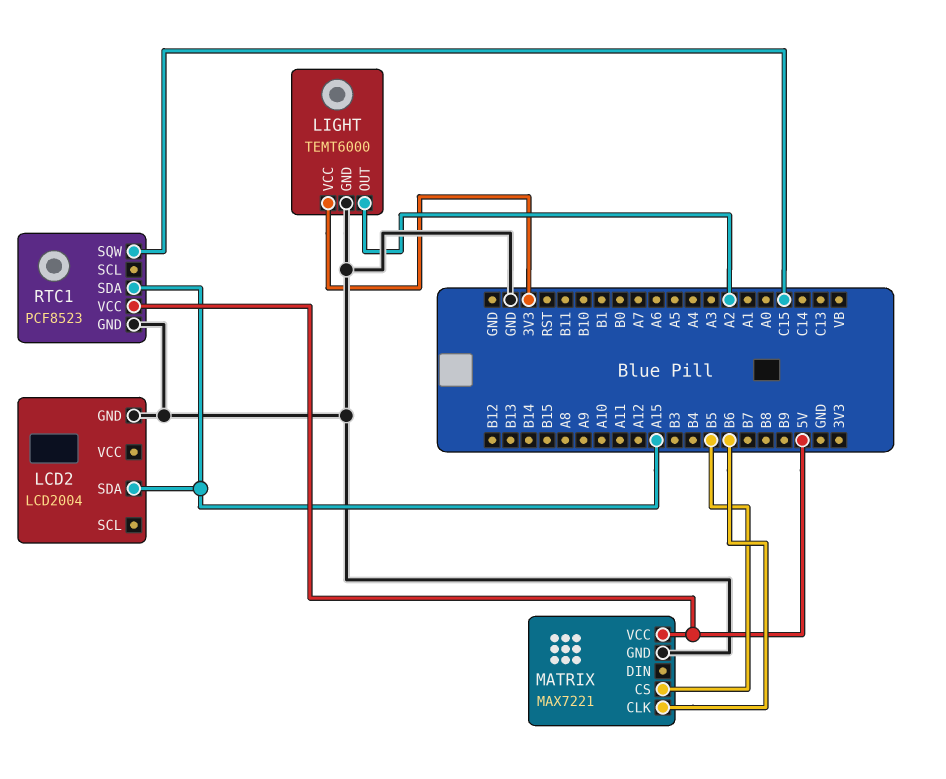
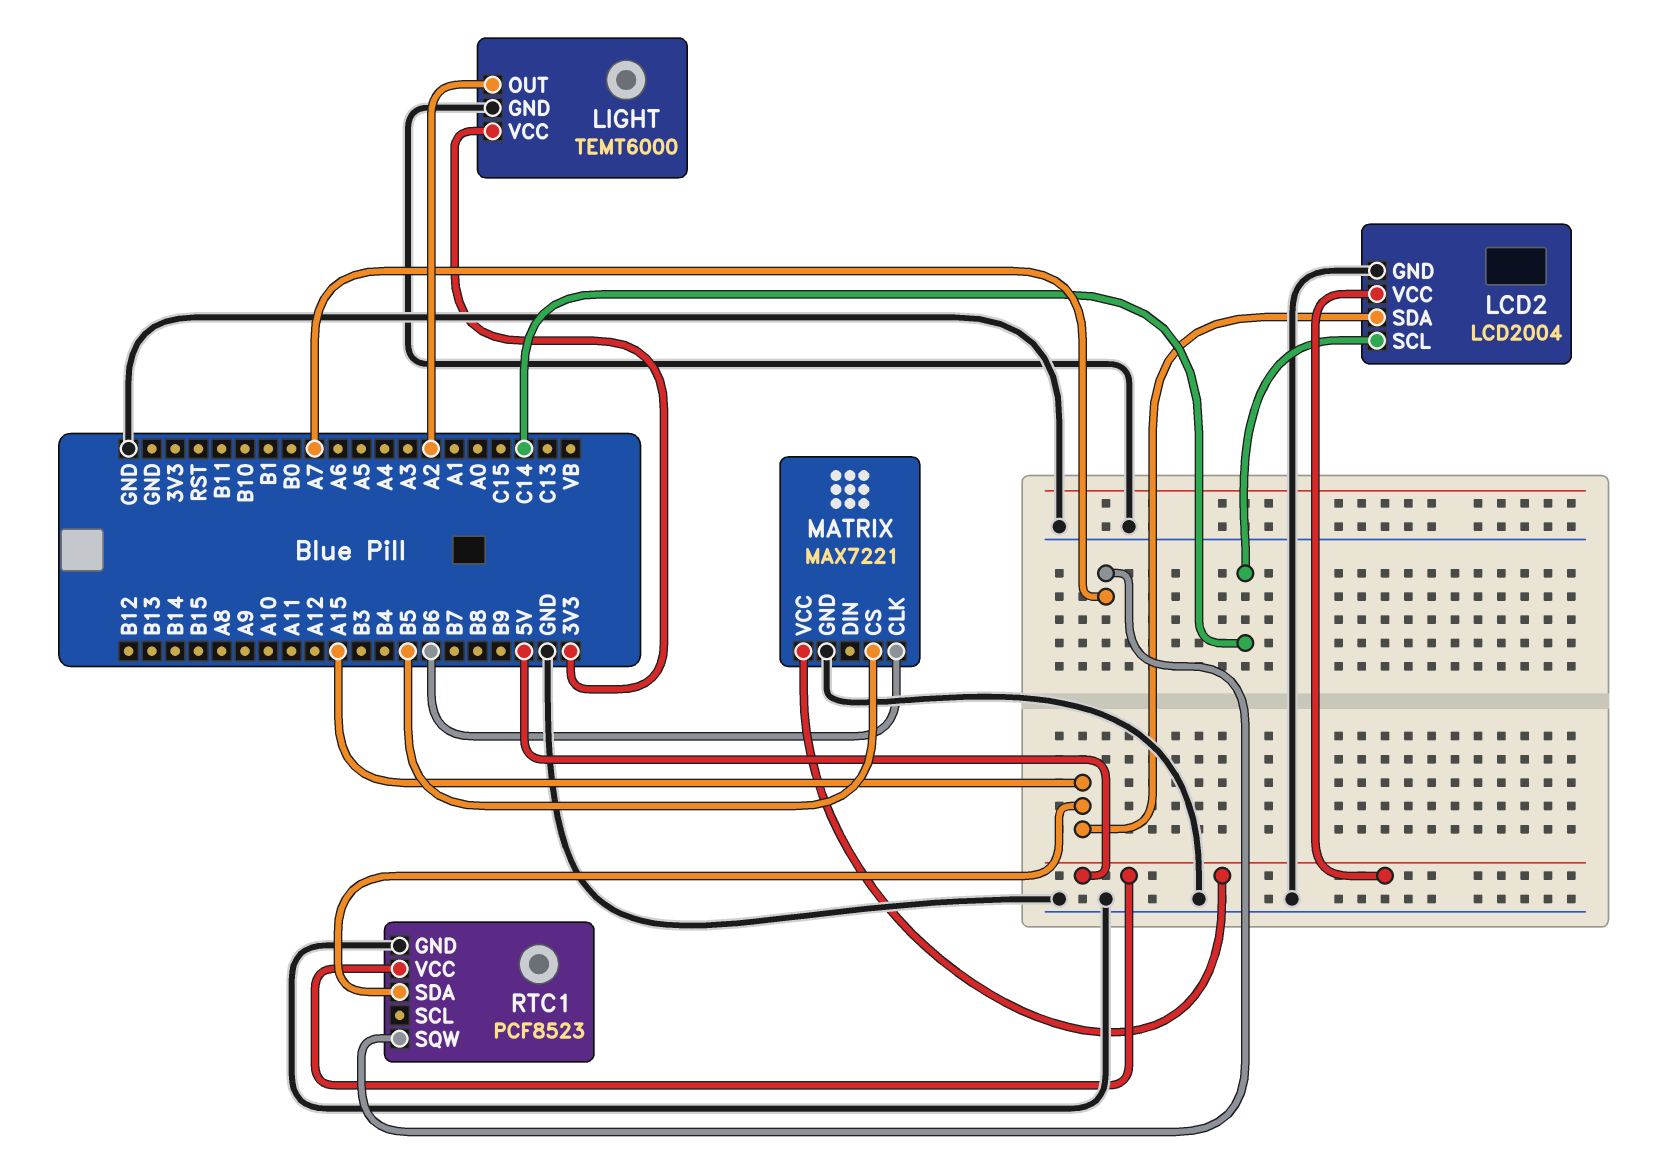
LCD2 pin SCL: none -> C14
LCD2 pin VCC: none -> 5V
RTC1 pin SQW: C15 -> A7

